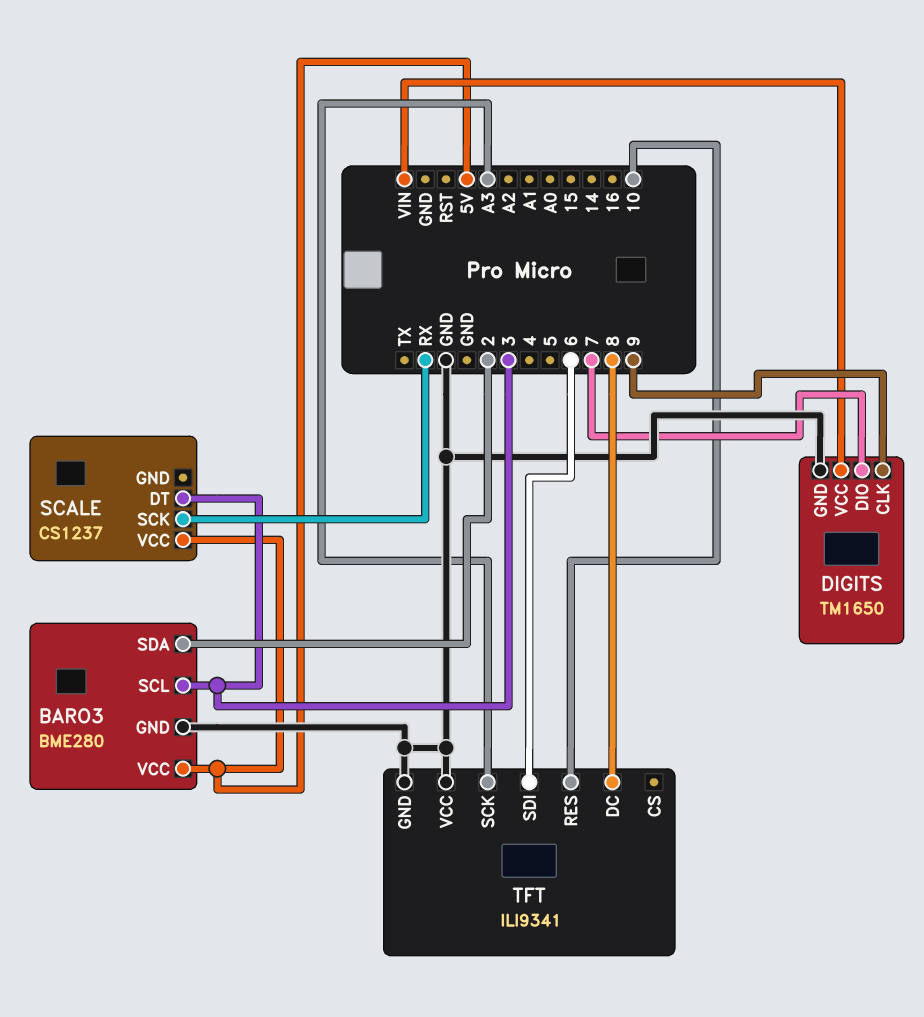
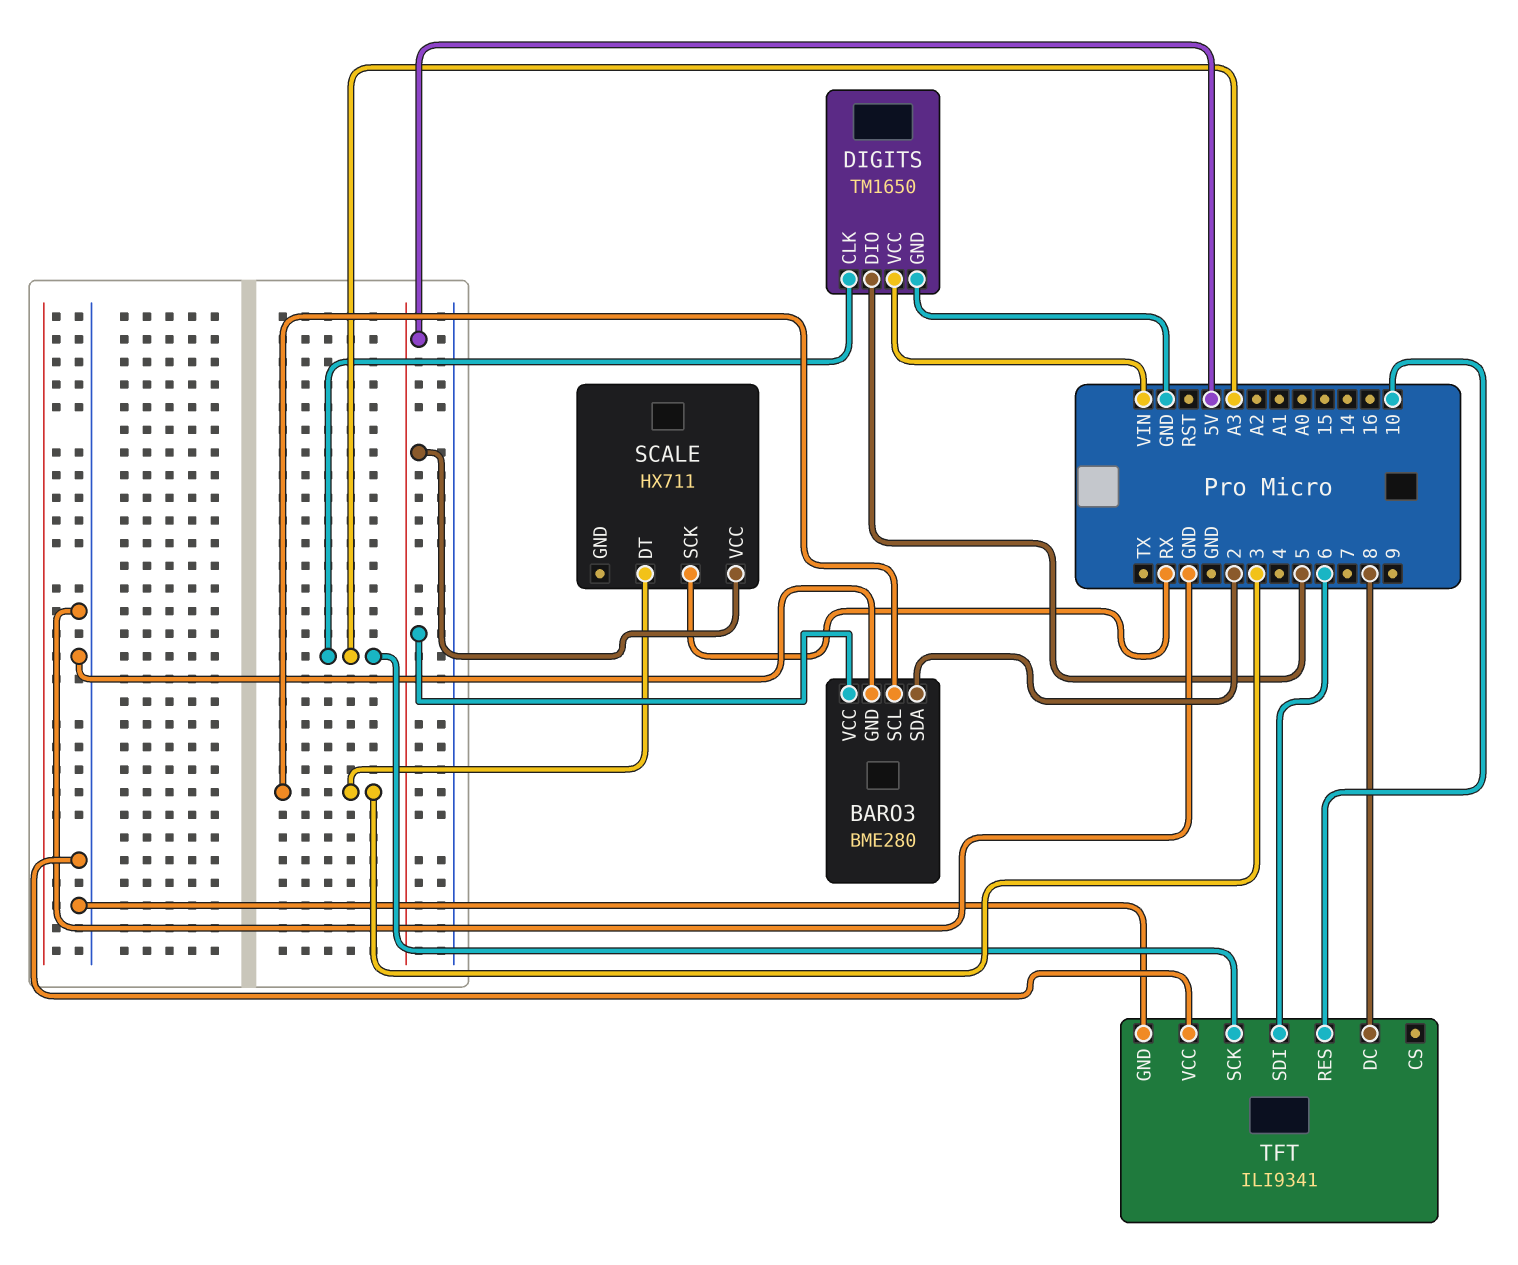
DIGITS pin CLK: 9 -> A3
DIGITS pin DIO: 7 -> 5
SCALE: CS1237 -> HX711

